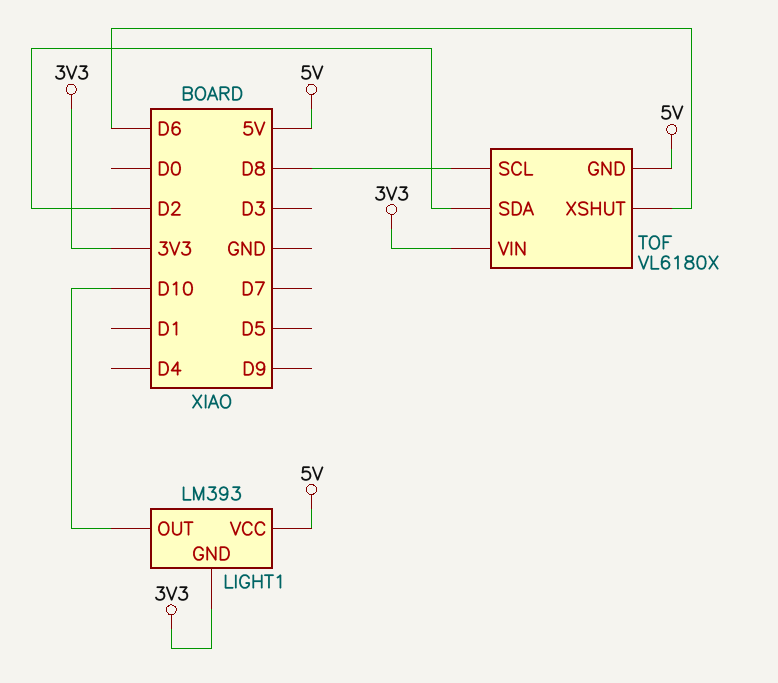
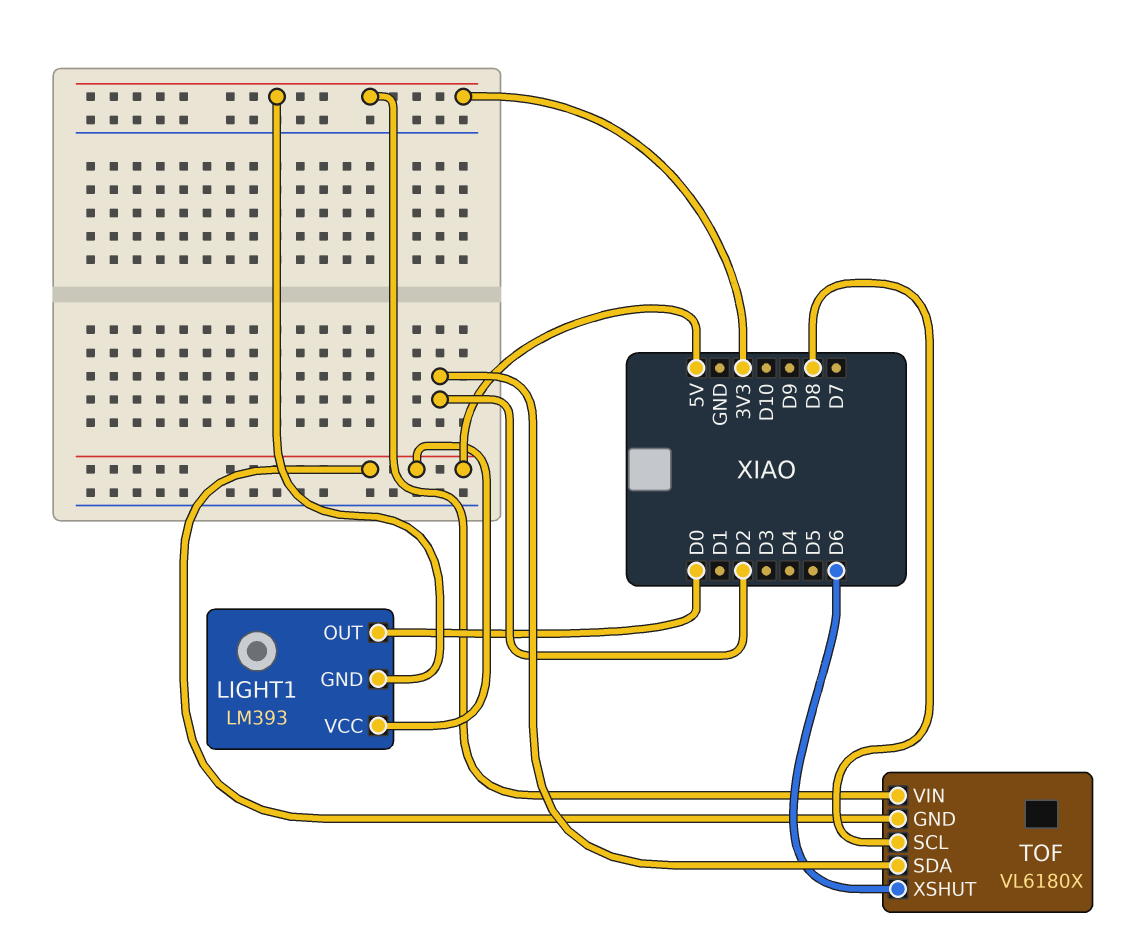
LIGHT1 pin OUT: D10 -> D0

